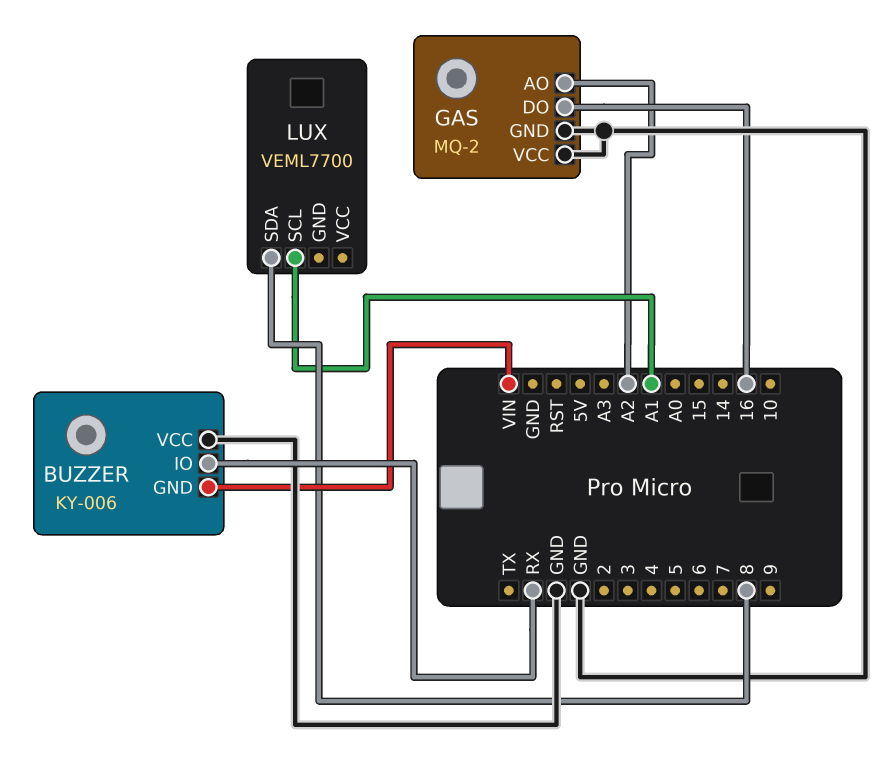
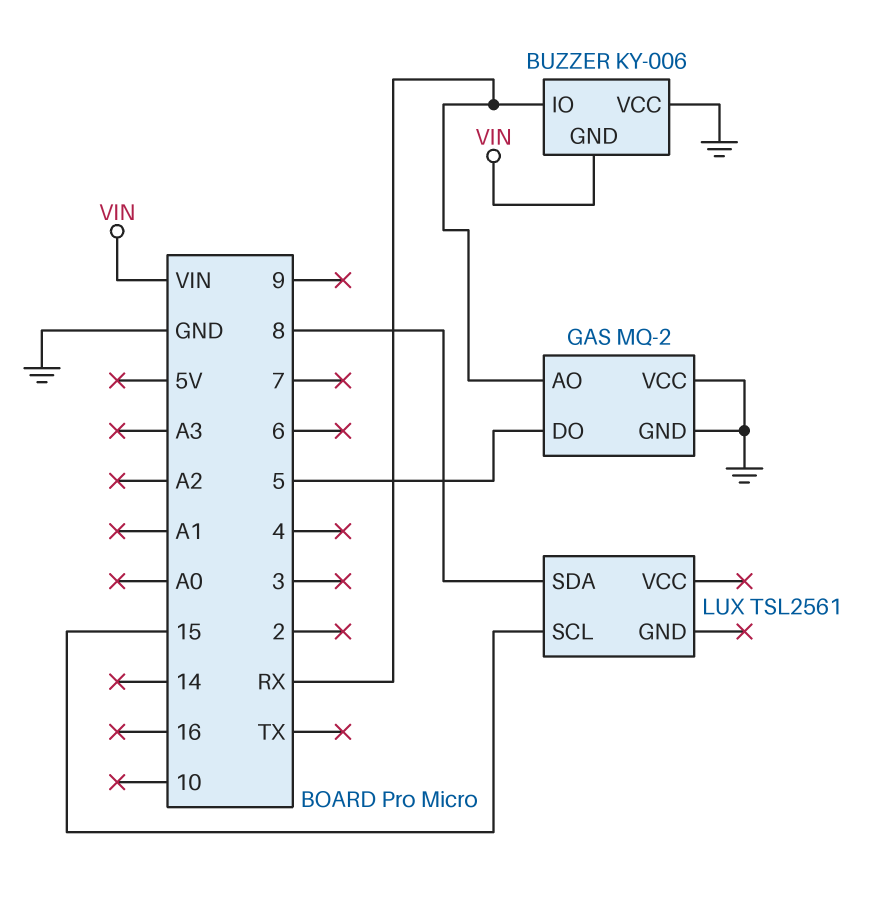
GAS pin AO: A2 -> RX
GAS pin DO: 16 -> 5
LUX: VEML7700 -> TSL2561
LUX pin SCL: A1 -> 15

